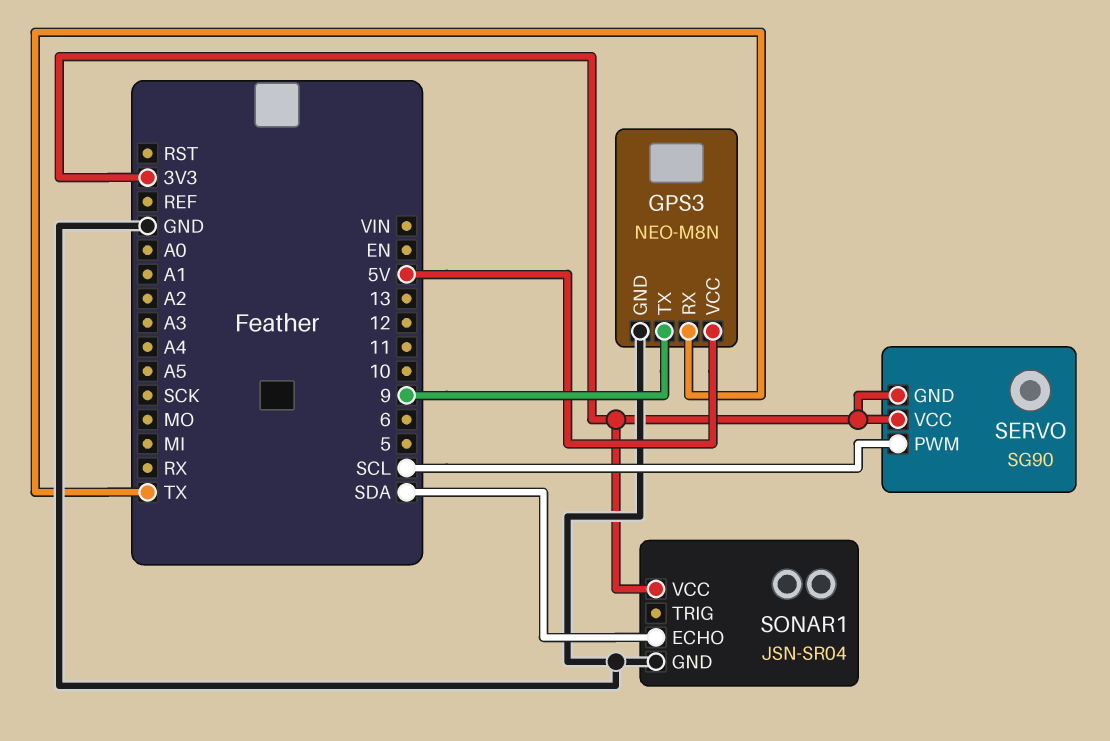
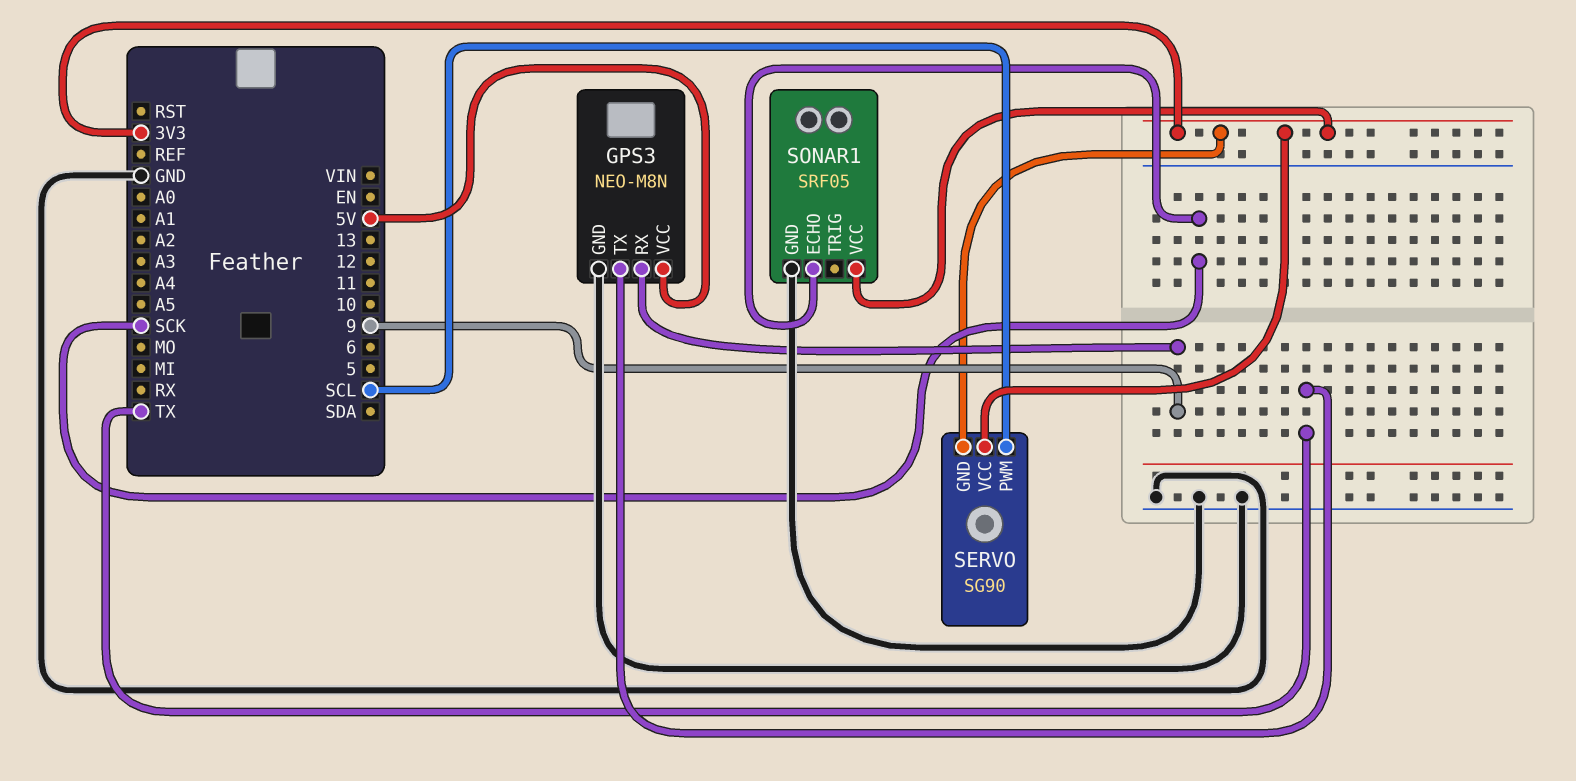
GPS3 pin RX: TX -> 9
GPS3 pin TX: 9 -> TX
SONAR1: JSN-SR04 -> SRF05
SONAR1 pin ECHO: SDA -> SCK

